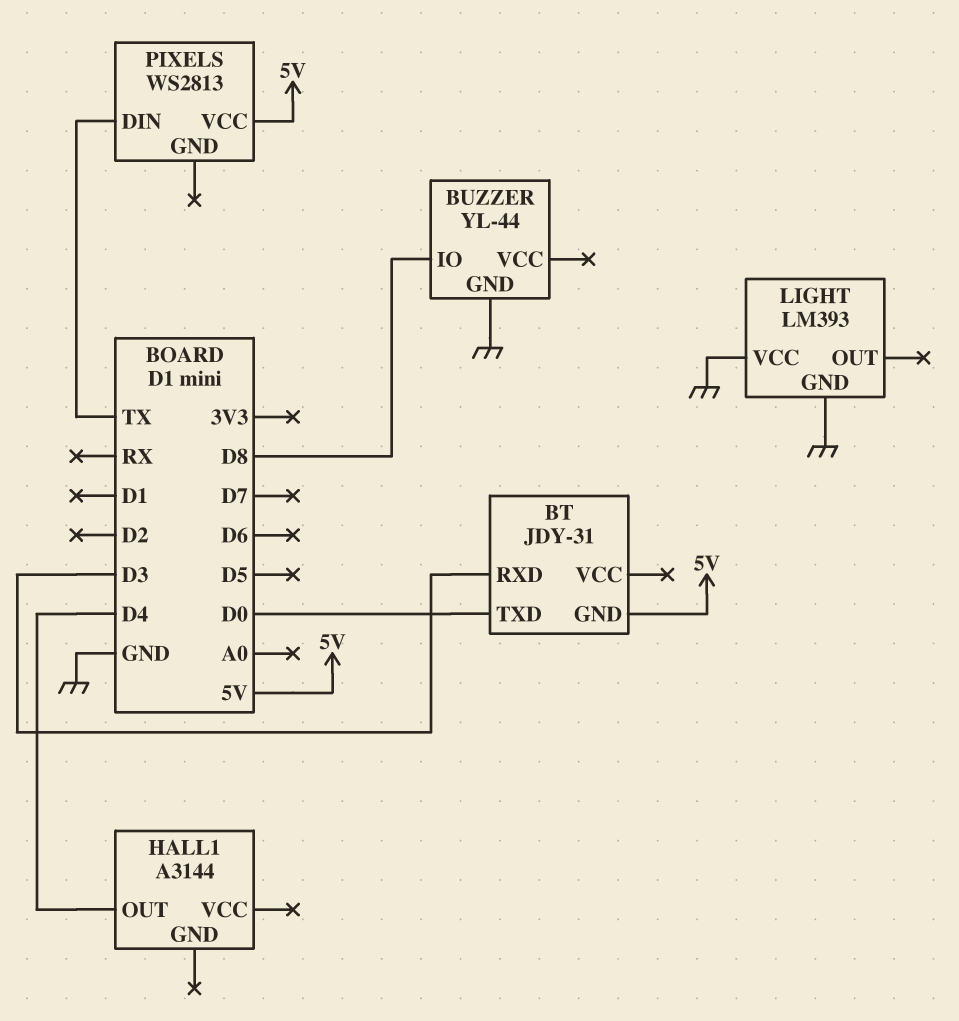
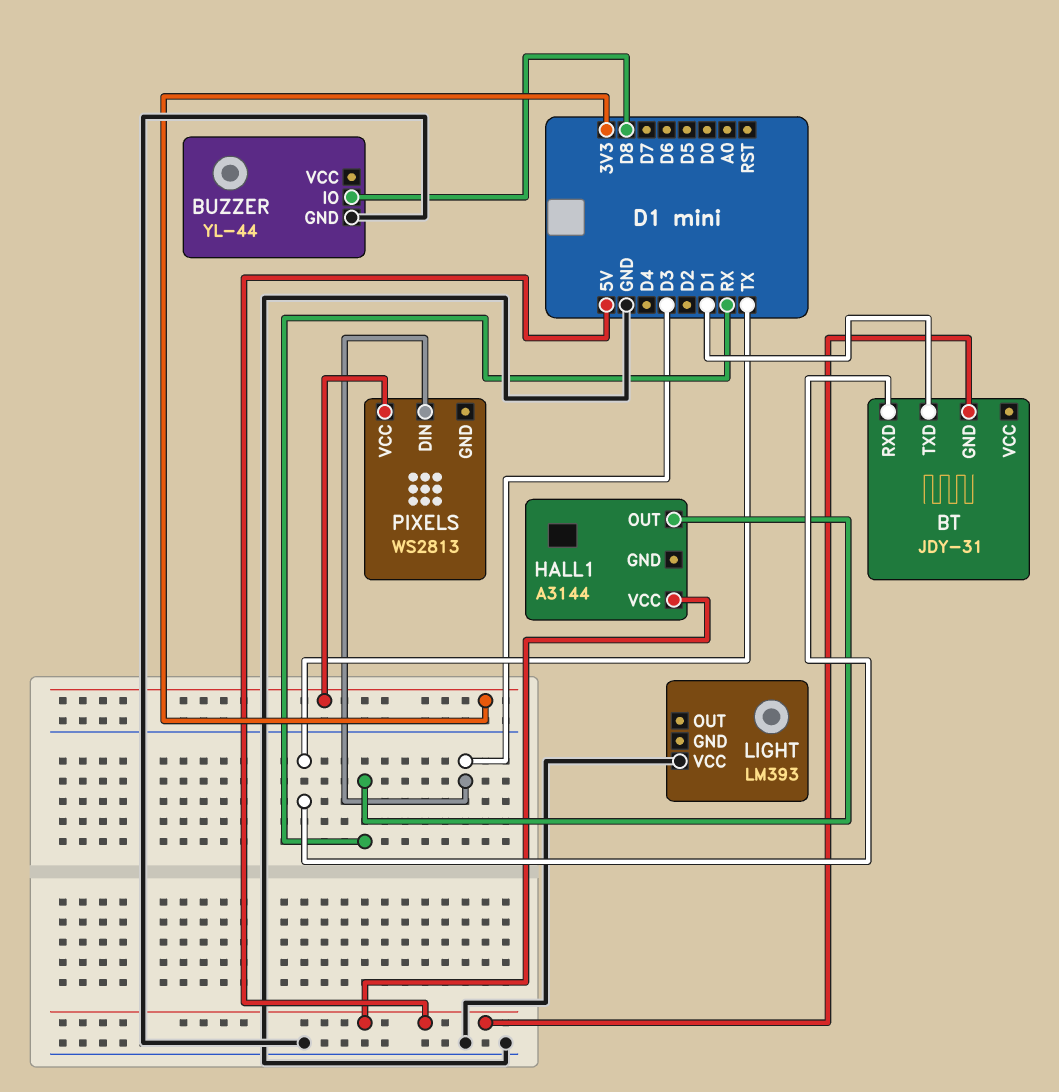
BT pin RXD: D3 -> TX
BT pin TXD: D0 -> D1
HALL1 pin OUT: D4 -> RX
HALL1 pin VCC: none -> 5V
LIGHT pin GND: GND -> none
PIXELS pin DIN: TX -> D3
PIXELS pin VCC: 5V -> 3V3

